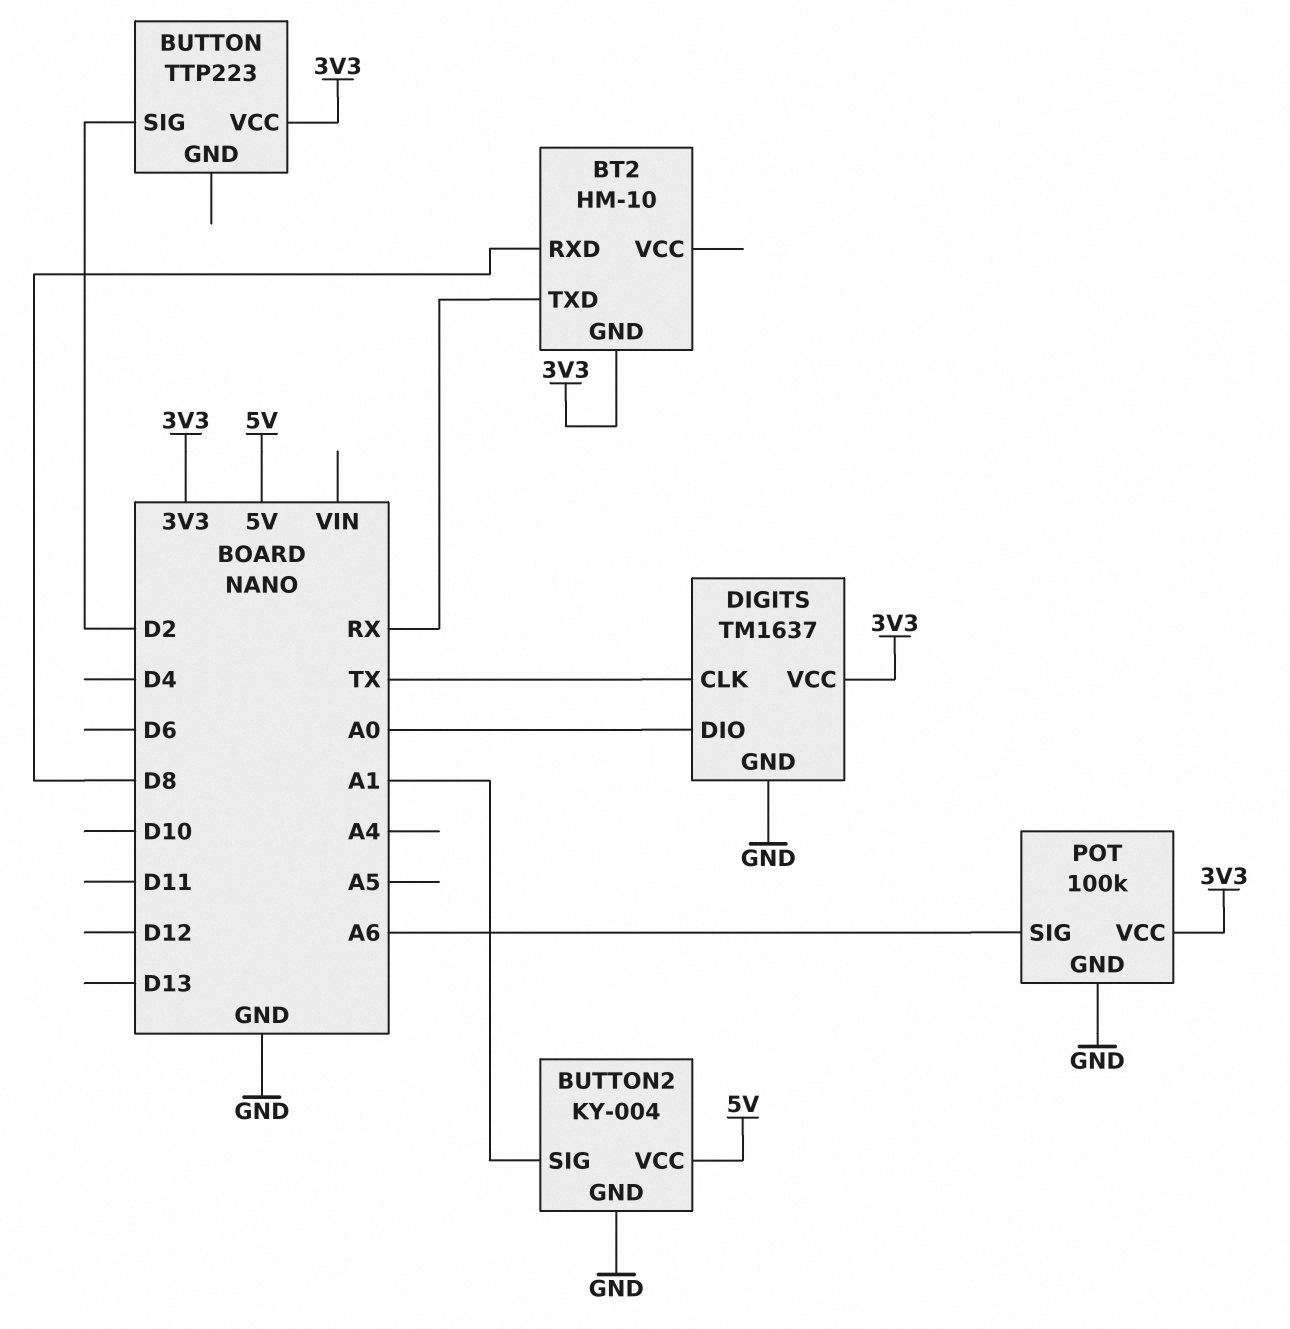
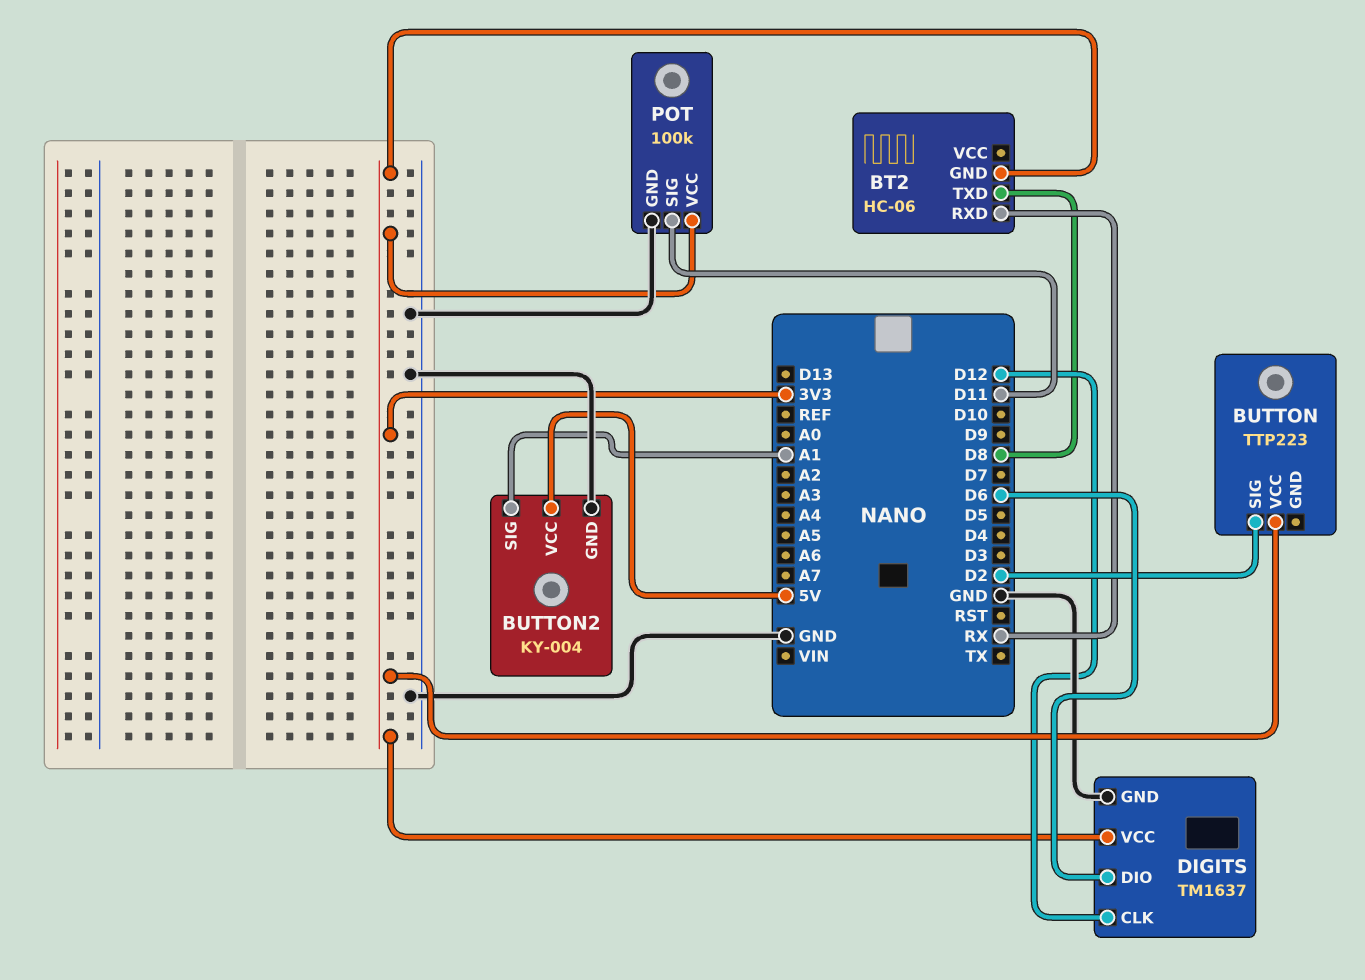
BT2: HM-10 -> HC-06
BT2 pin RXD: D8 -> RX
BT2 pin TXD: RX -> D8
DIGITS pin CLK: TX -> D12
DIGITS pin DIO: A0 -> D6
POT pin SIG: A6 -> D11

